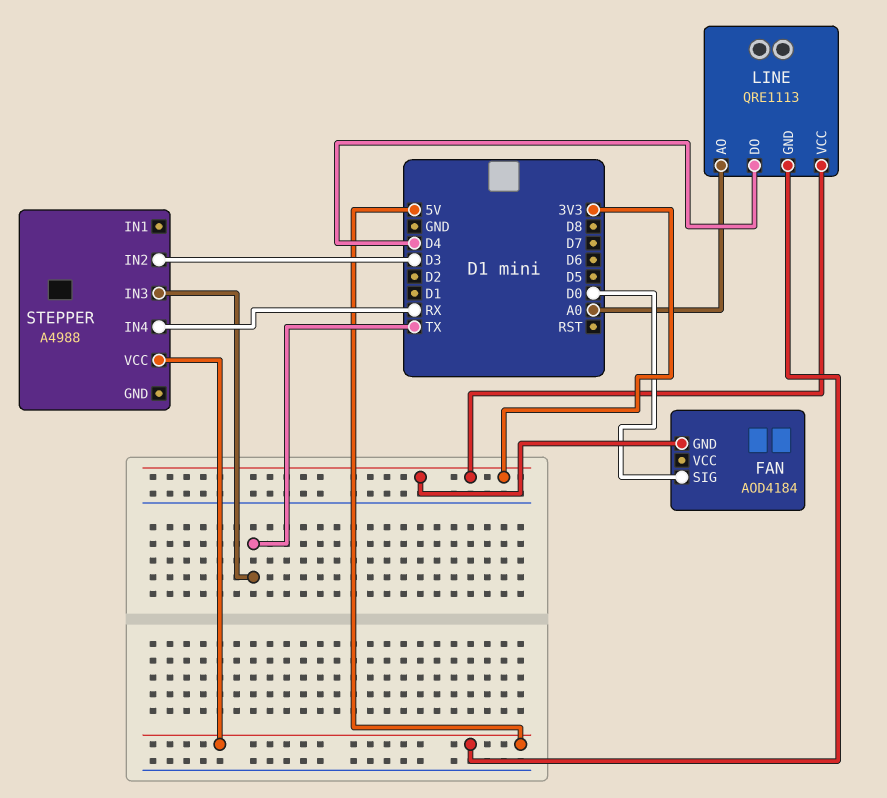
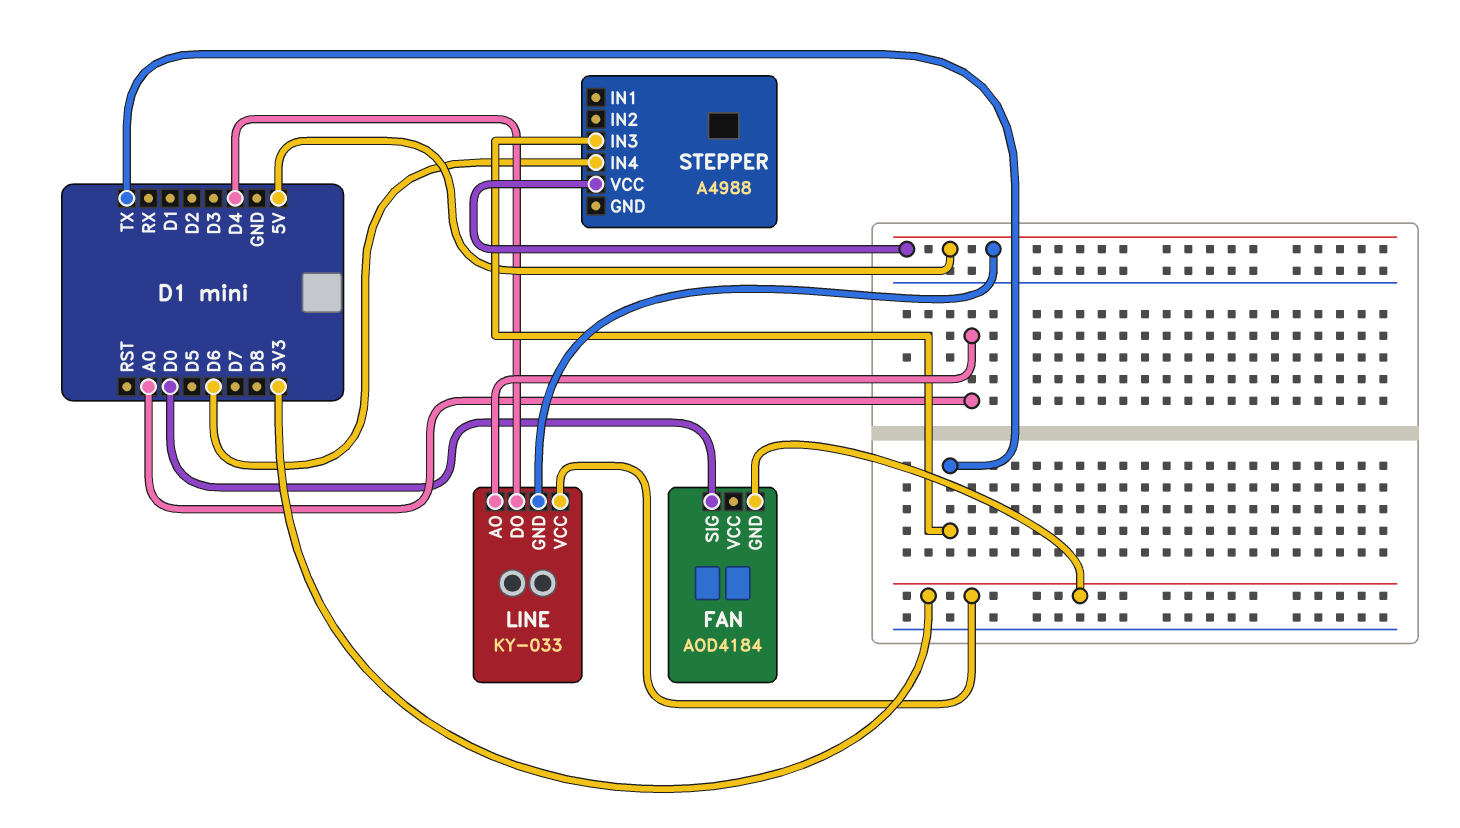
LINE: QRE1113 -> KY-033
STEPPER pin IN2: D3 -> none
STEPPER pin IN4: RX -> D6

